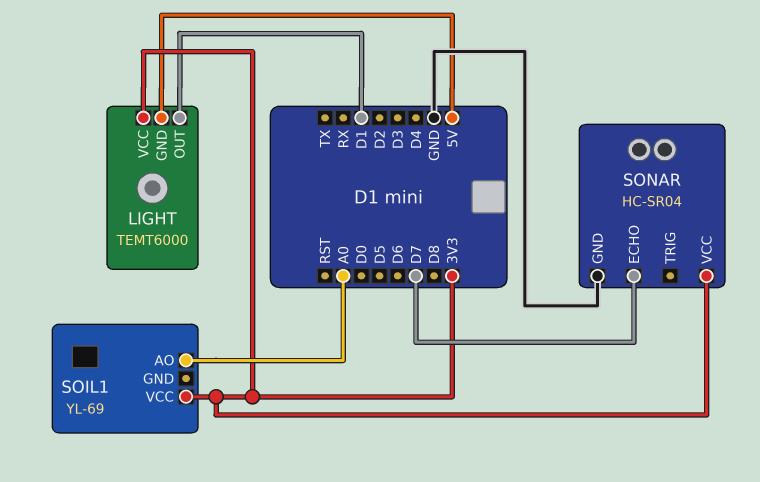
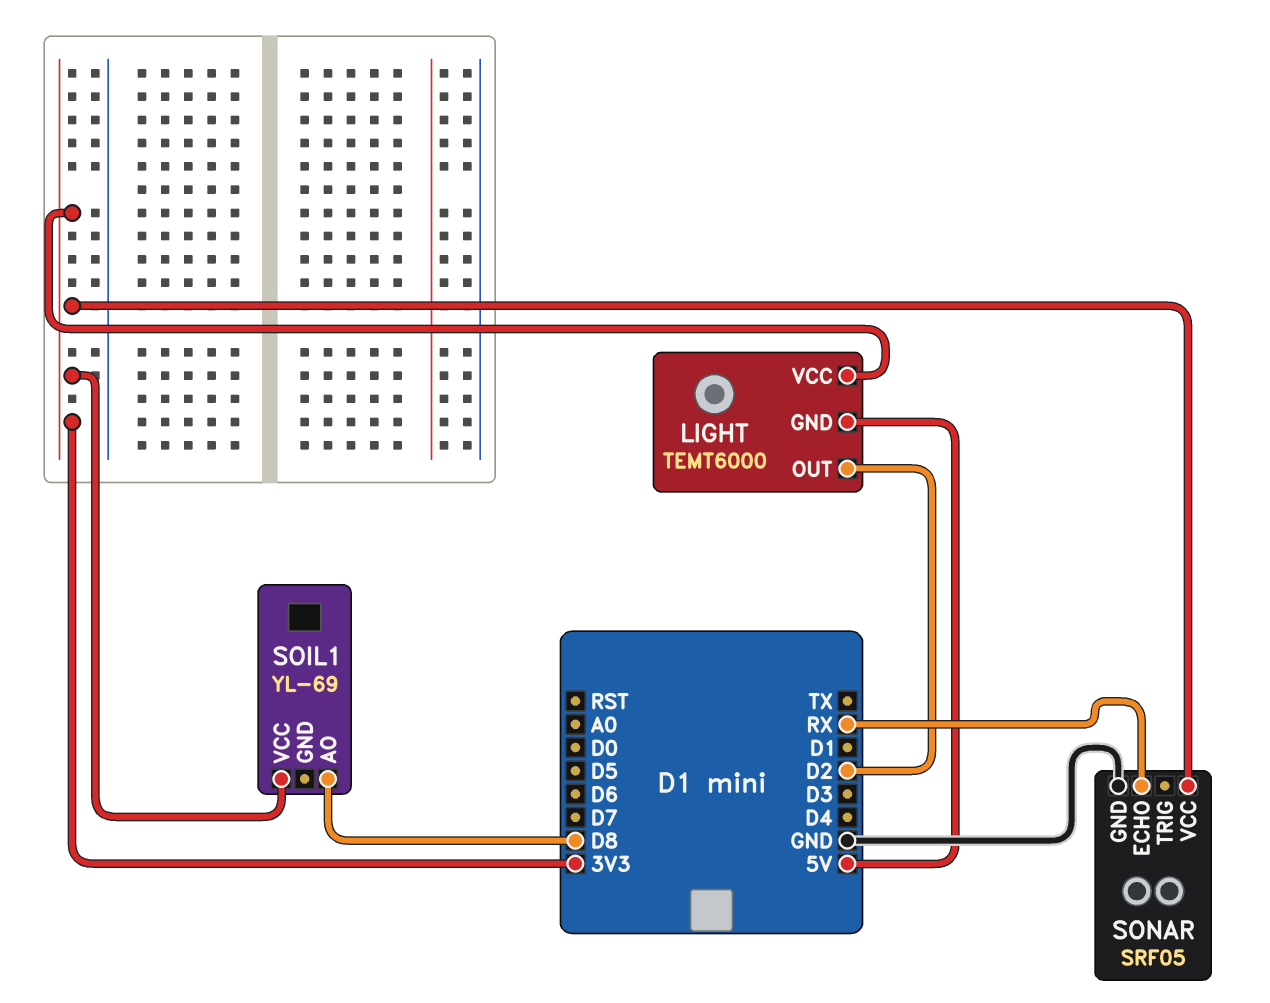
LIGHT pin OUT: D1 -> D2
SOIL1 pin AO: A0 -> D8
SONAR: HC-SR04 -> SRF05
SONAR pin ECHO: D7 -> RX

